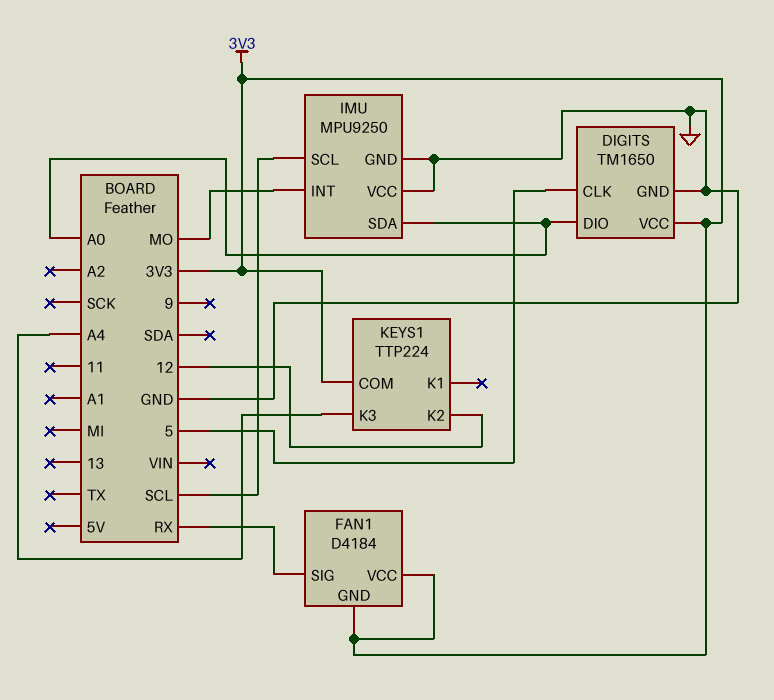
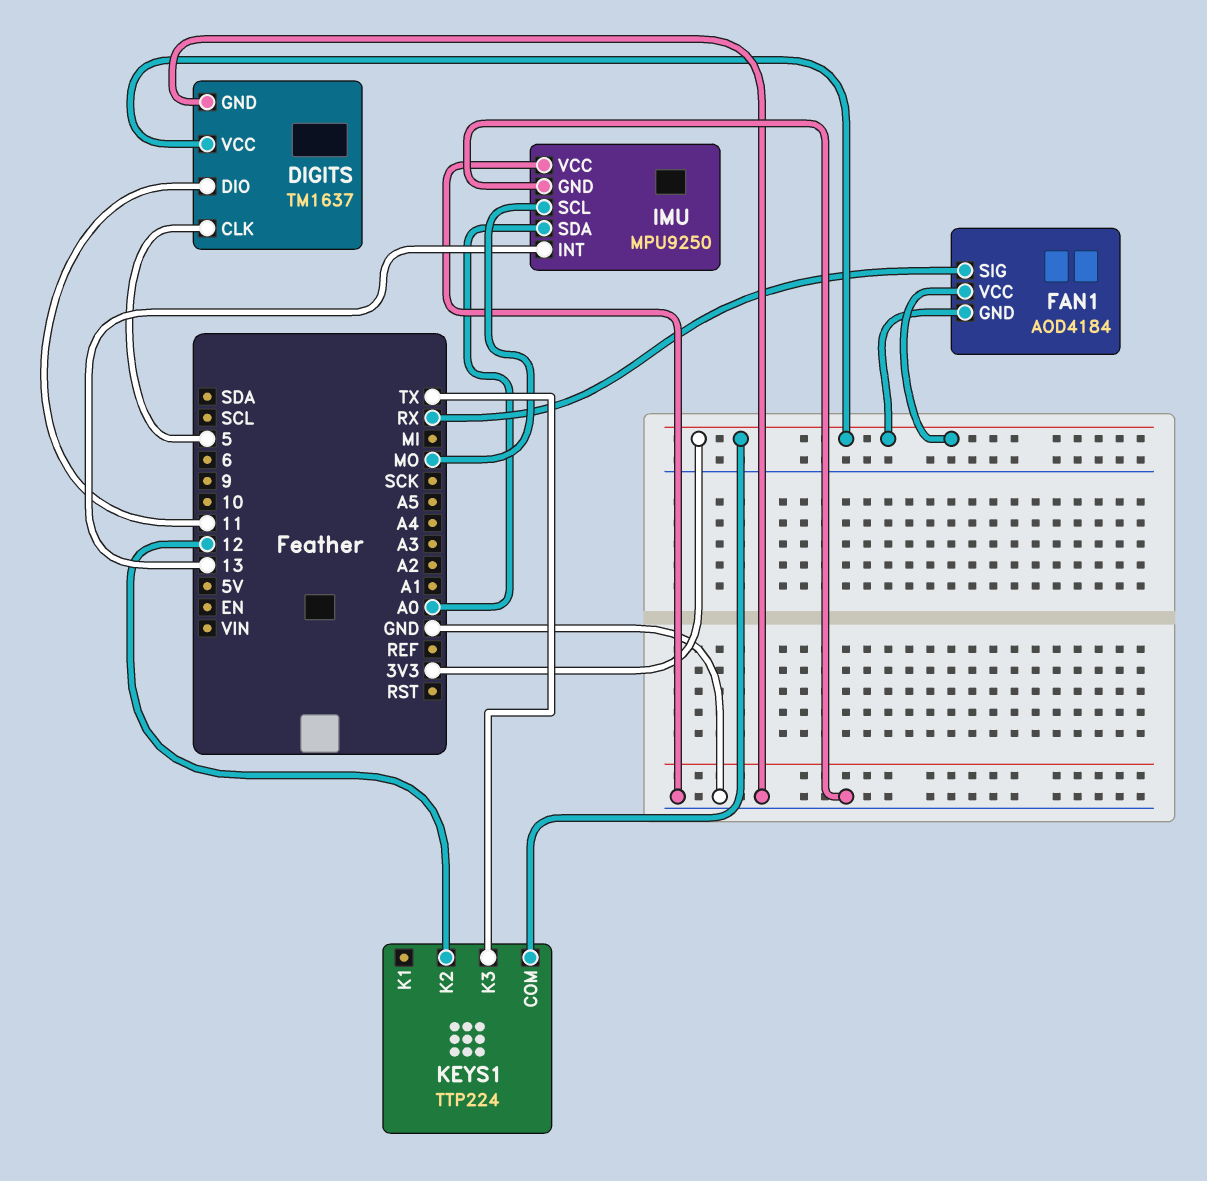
DIGITS: TM1650 -> TM1637
DIGITS pin DIO: A0 -> 11
FAN1: D4184 -> AOD4184
IMU pin INT: MO -> 13
IMU pin SCL: SCL -> MO
KEYS1 pin K3: A4 -> TX

